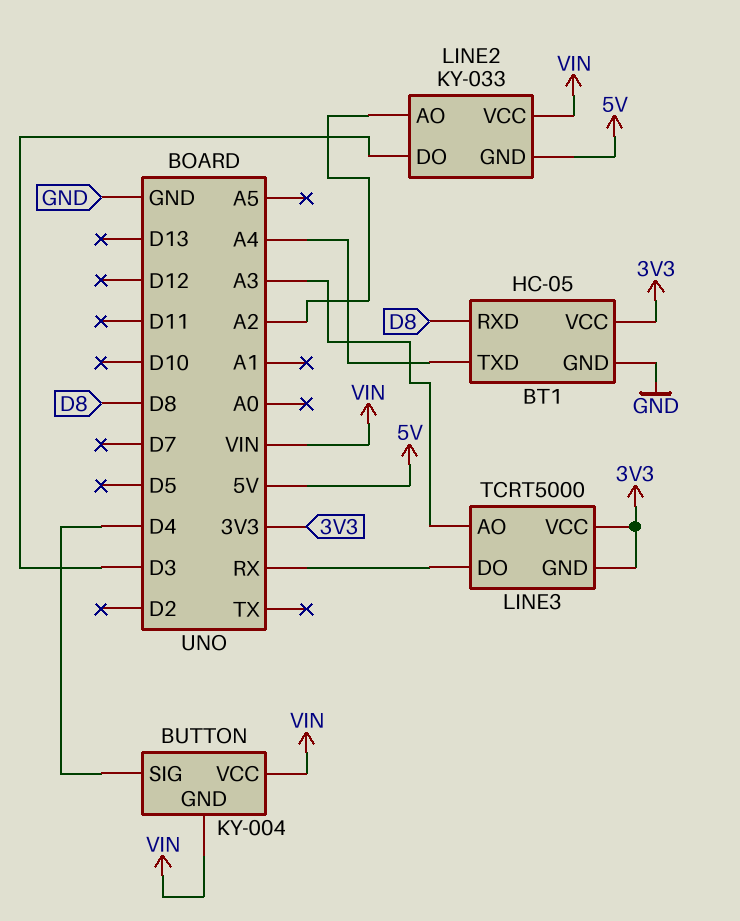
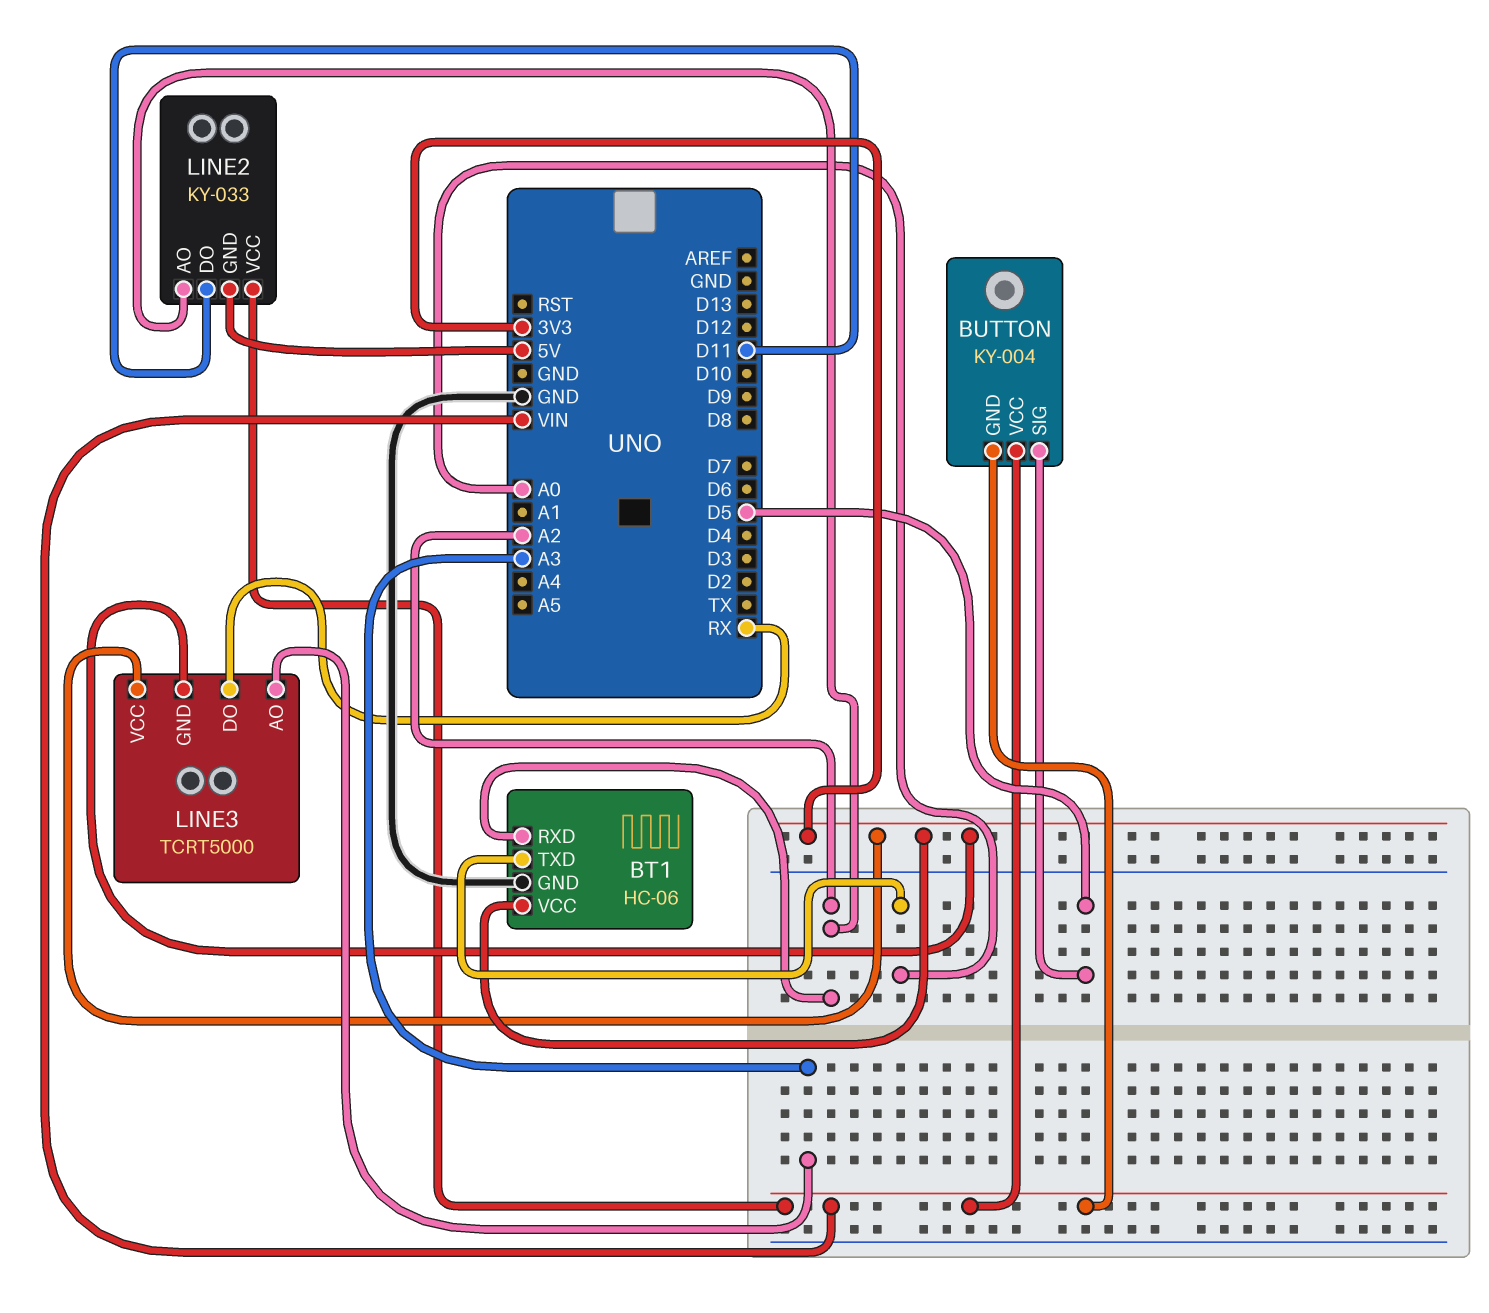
BT1: HC-05 -> HC-06
BT1 pin RXD: D8 -> A2
BT1 pin TXD: A4 -> A0
BUTTON pin SIG: D4 -> D5
LINE2 pin DO: D3 -> D11

